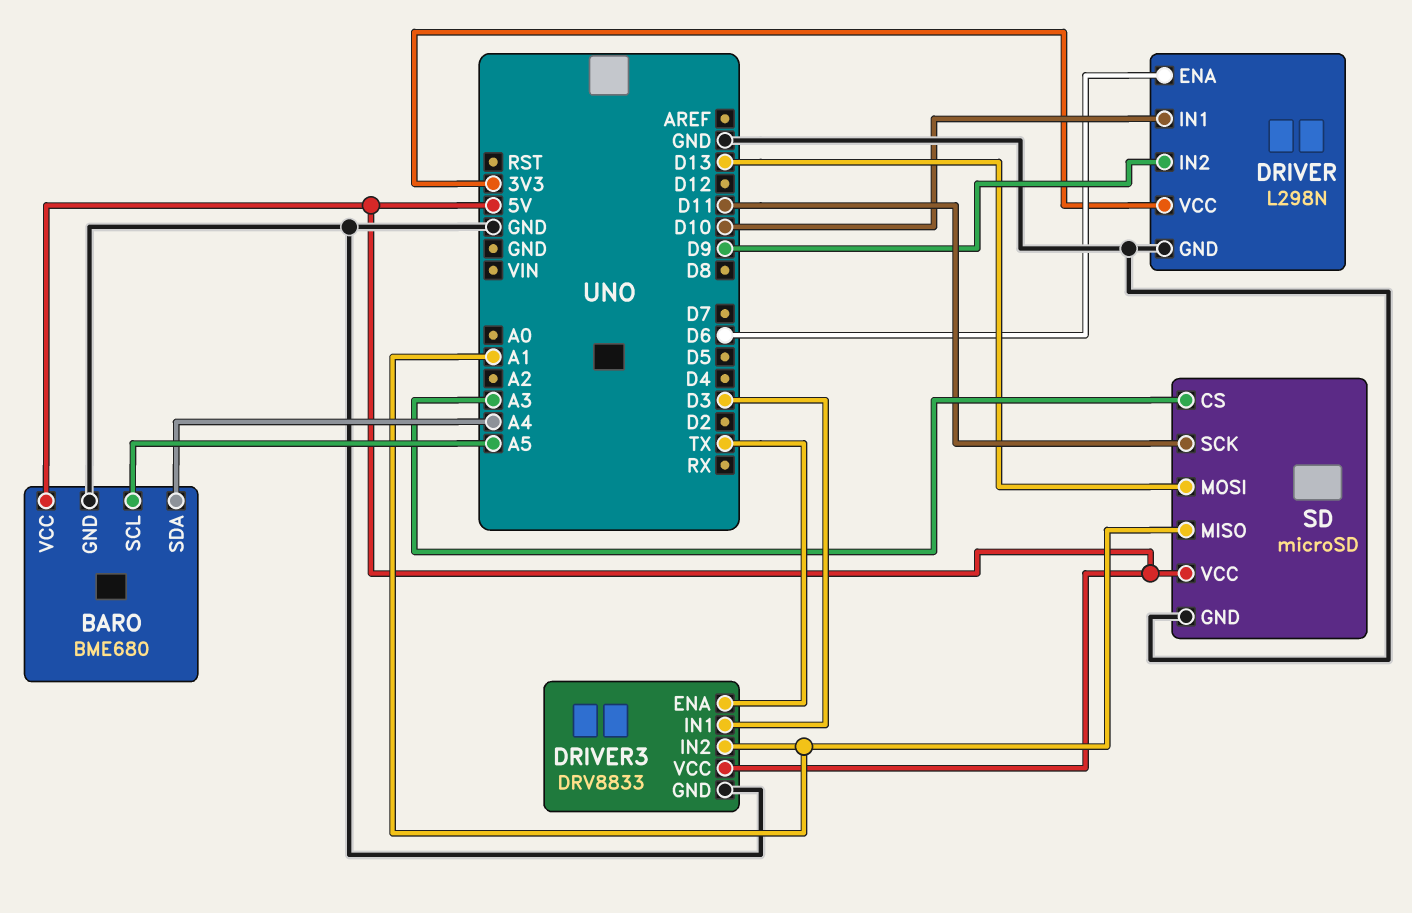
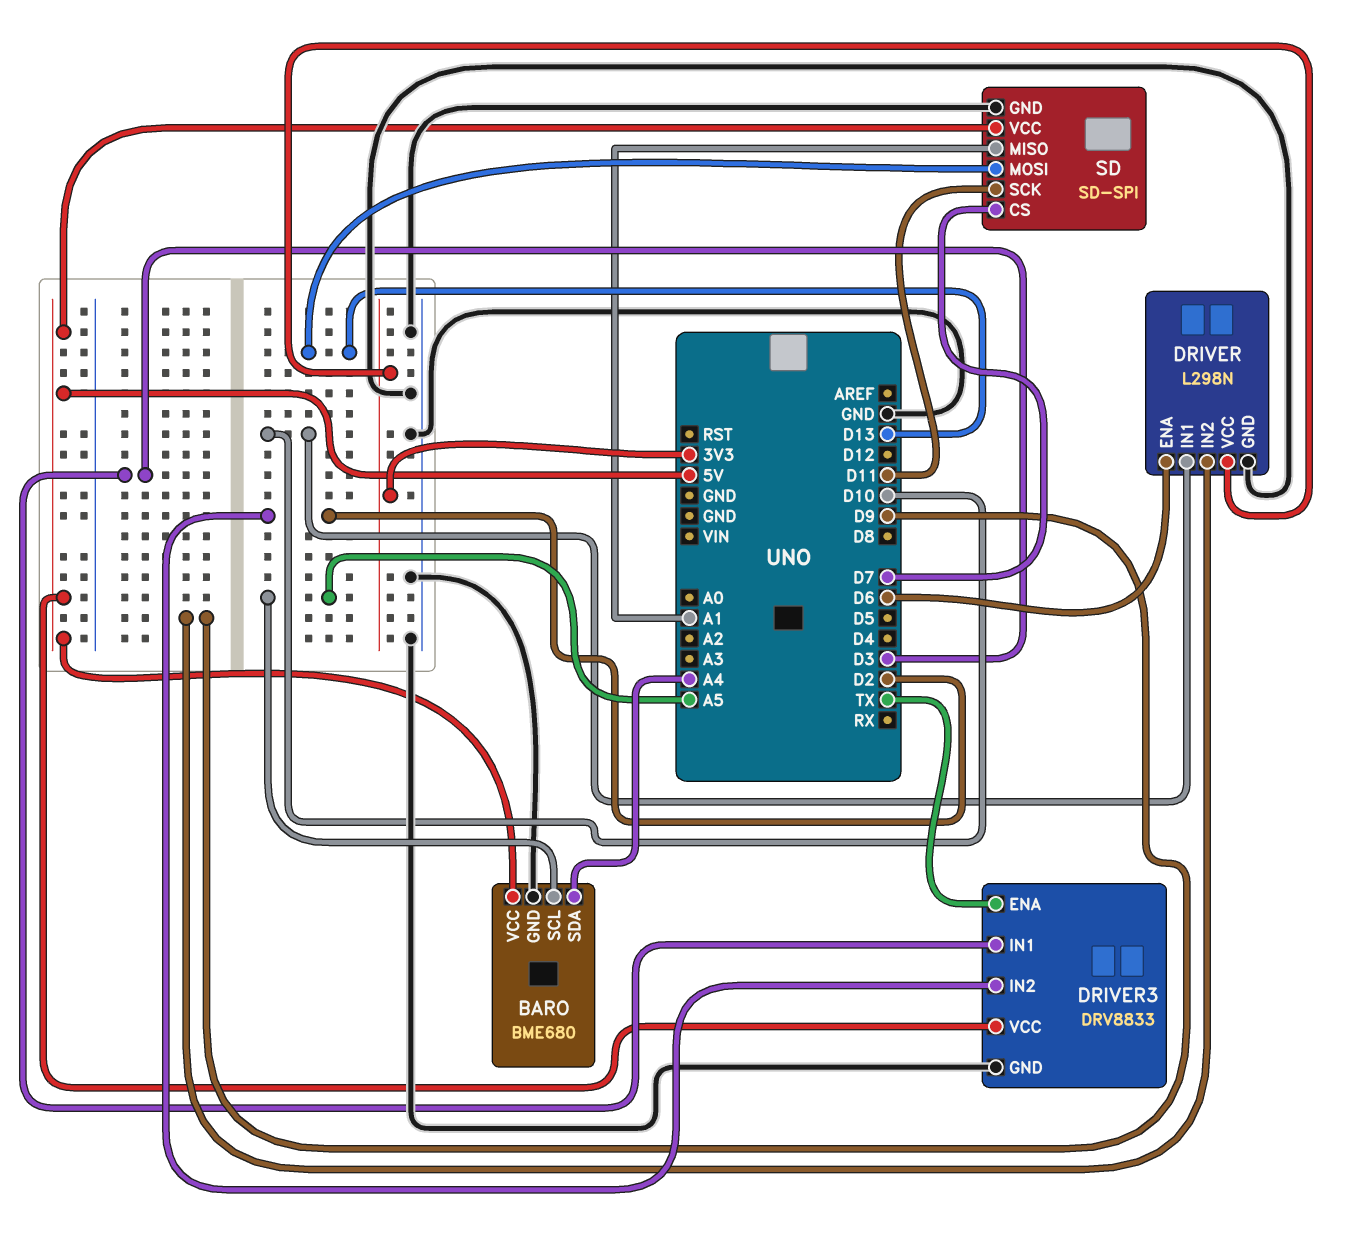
DRIVER3 pin IN2: A1 -> D2
SD: microSD -> SD-SPI
SD pin CS: A3 -> D7

